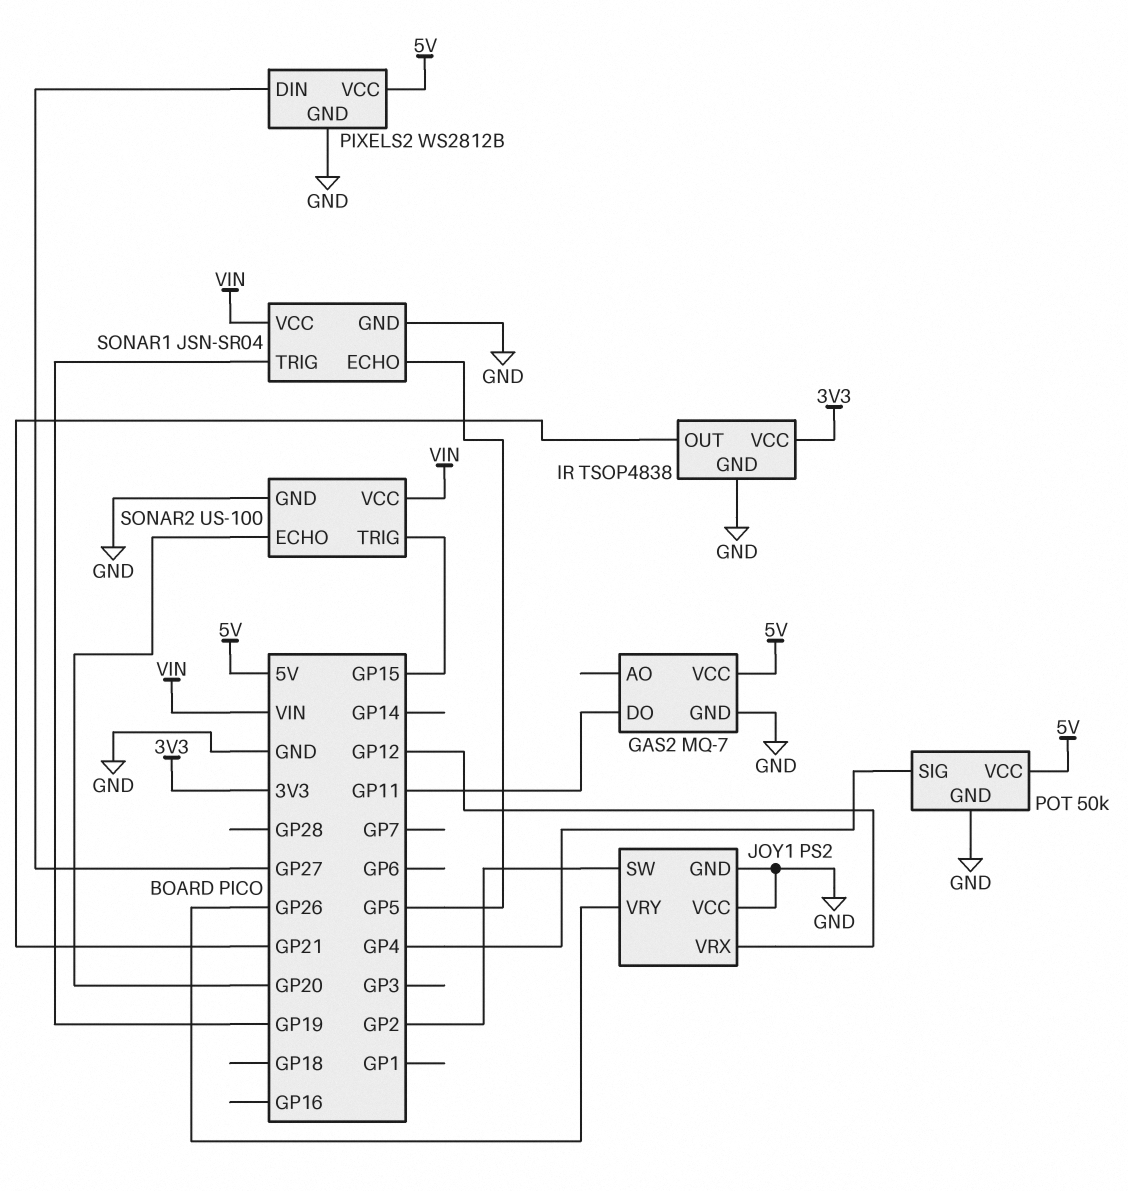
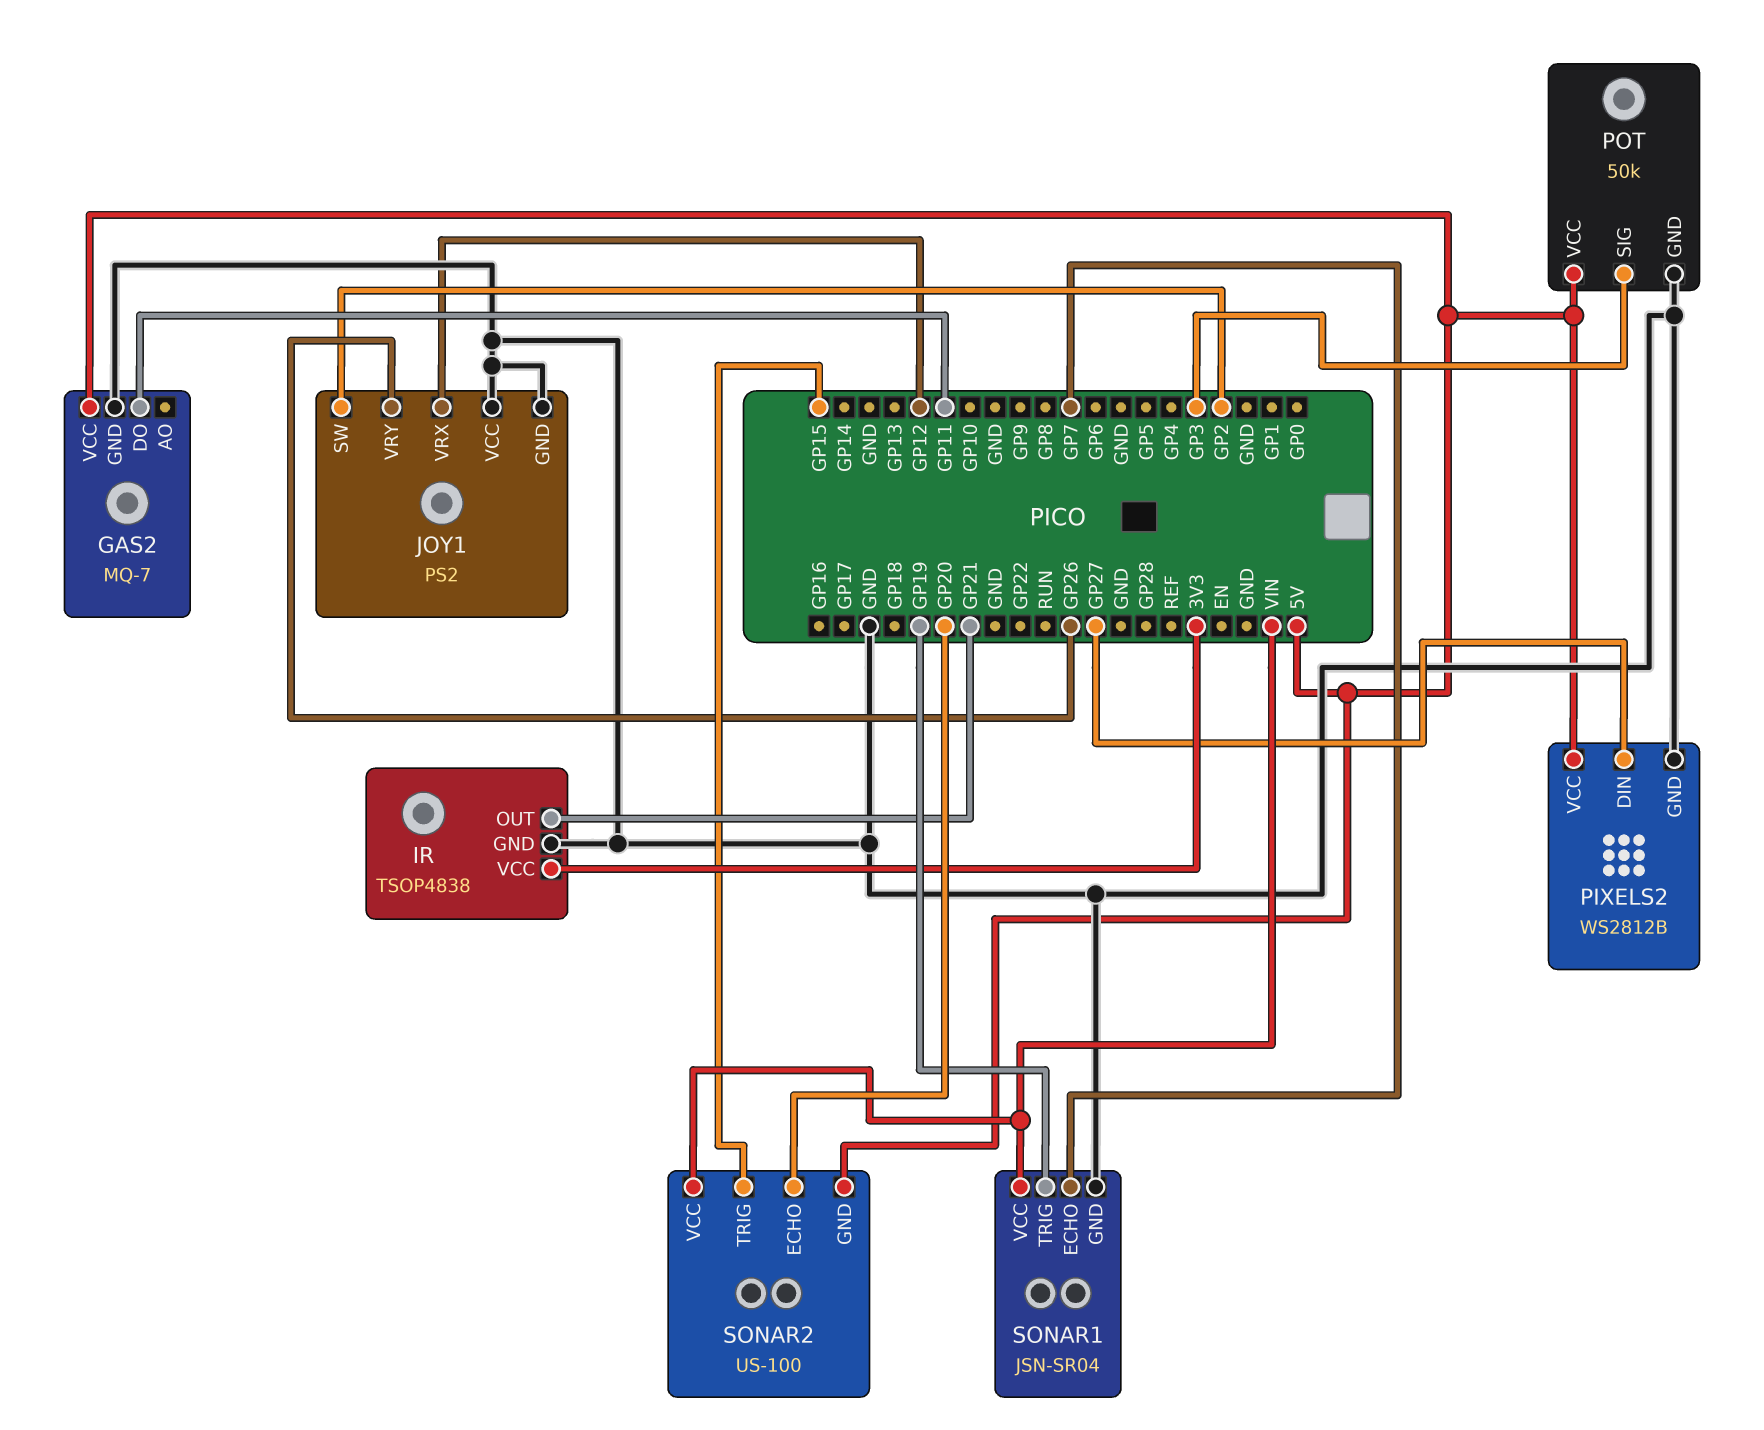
POT pin SIG: GP4 -> GP3
SONAR1 pin ECHO: GP5 -> GP7
SONAR2 pin GND: GND -> 5V

